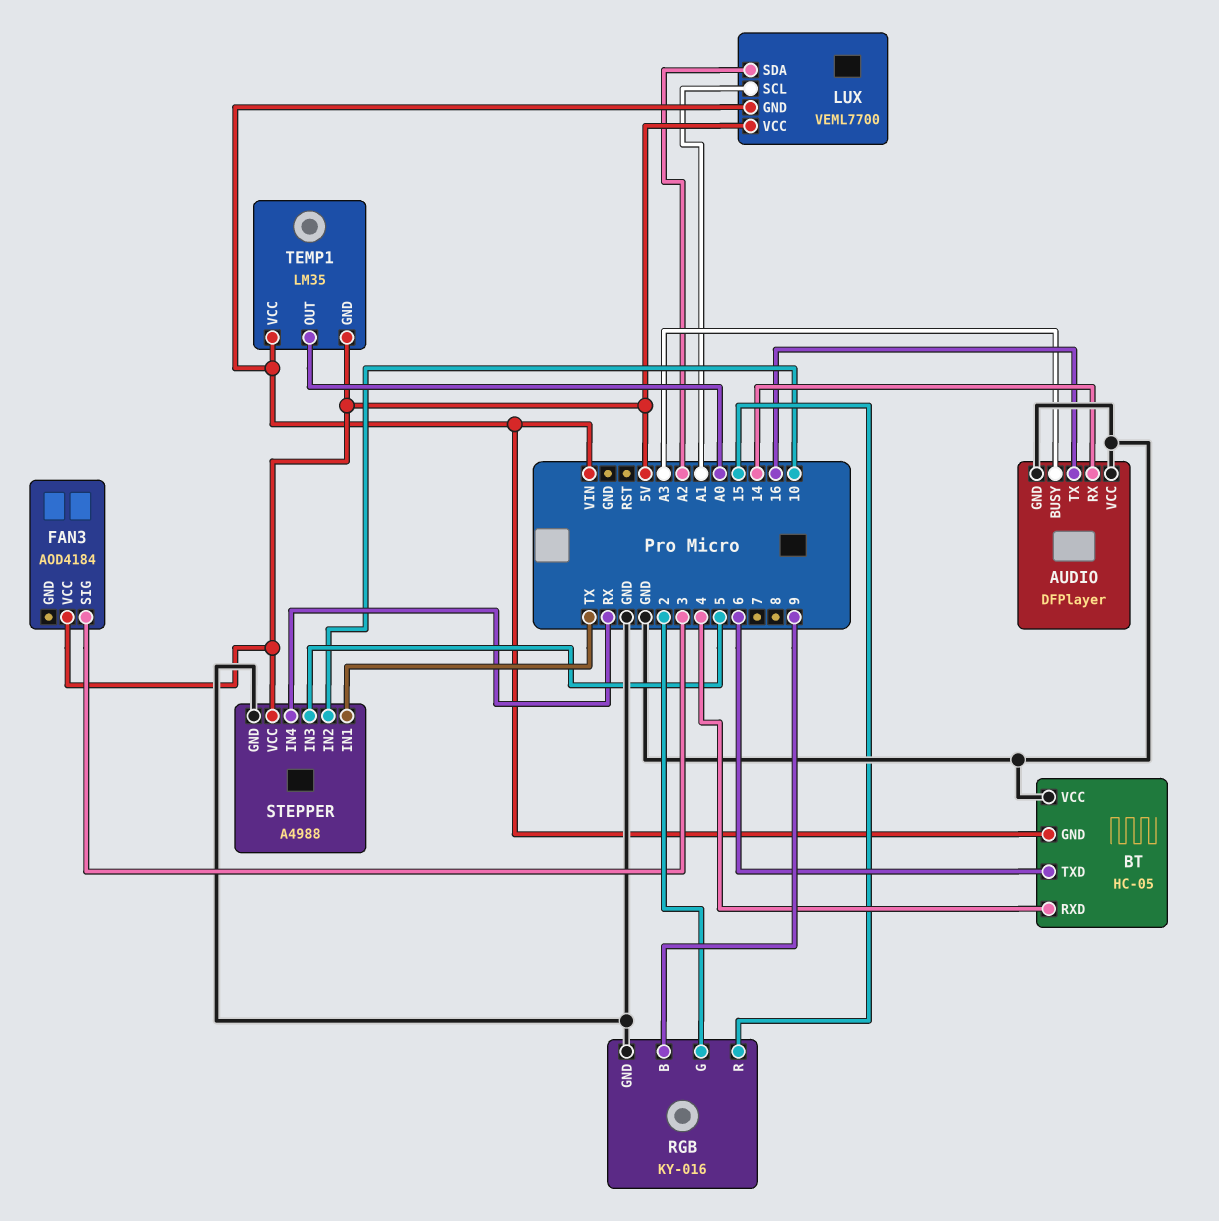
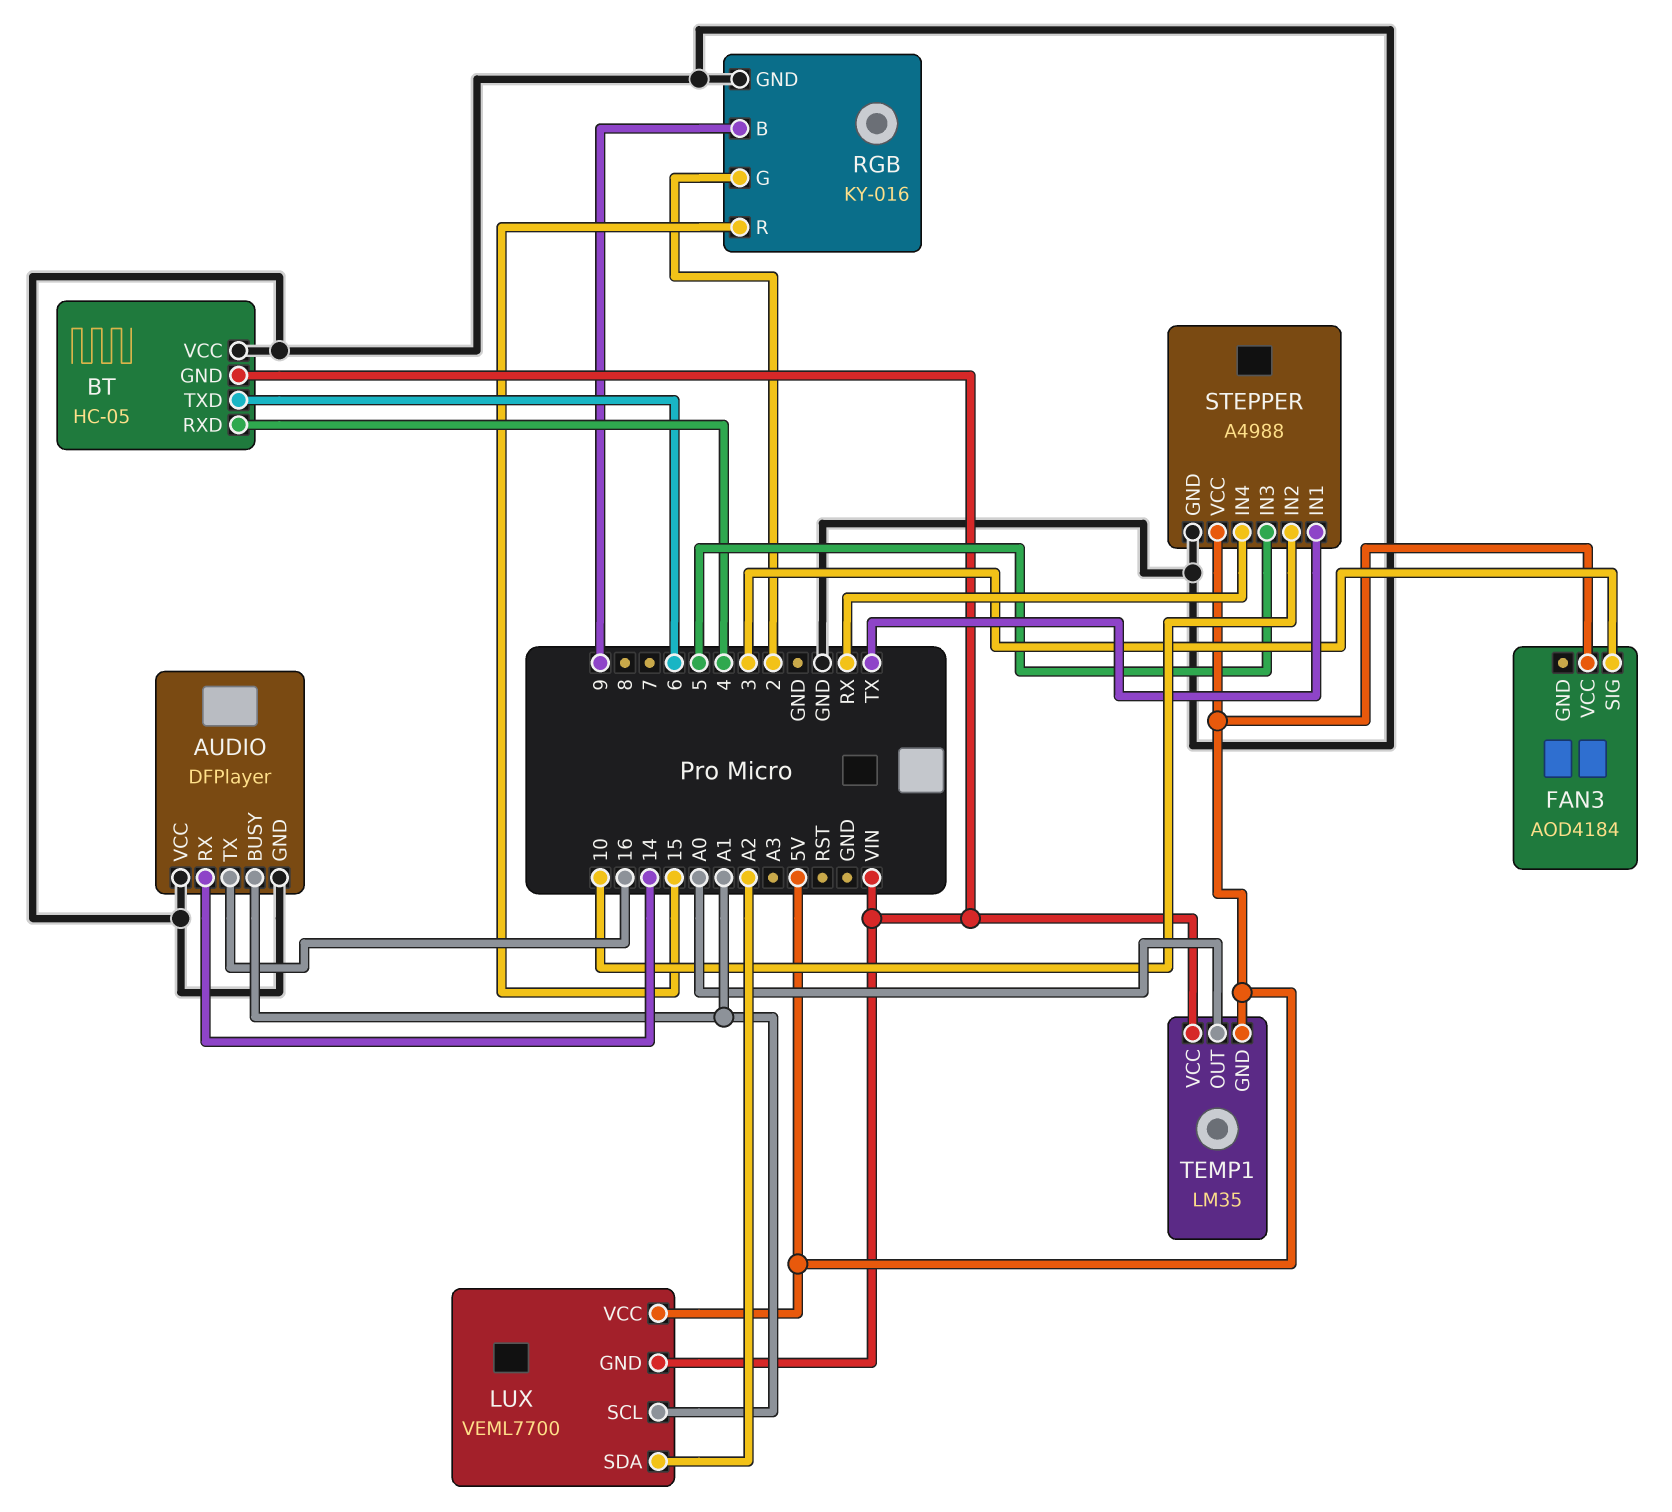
AUDIO pin BUSY: A3 -> A1

